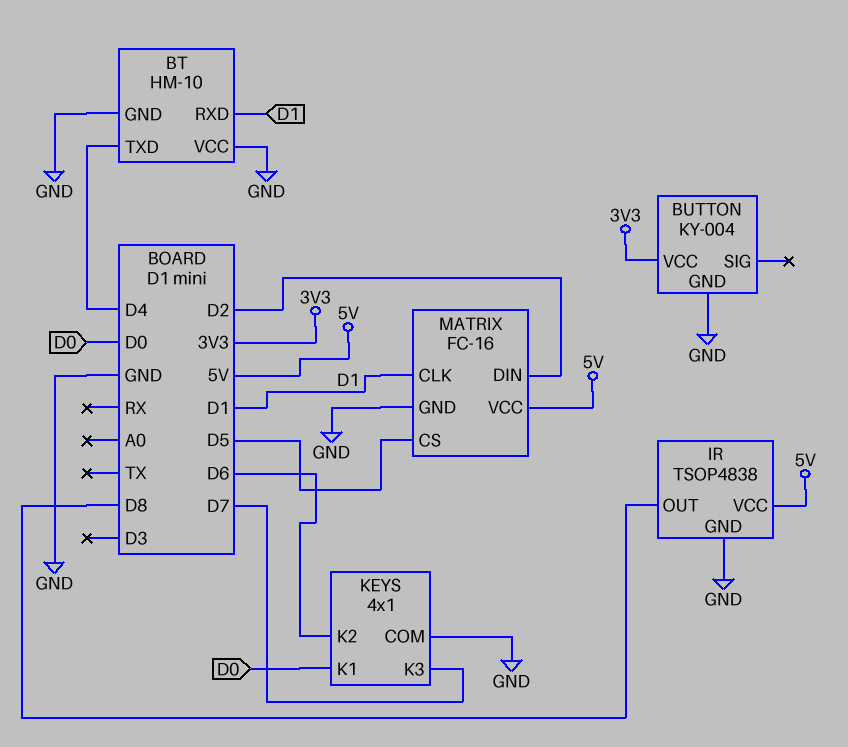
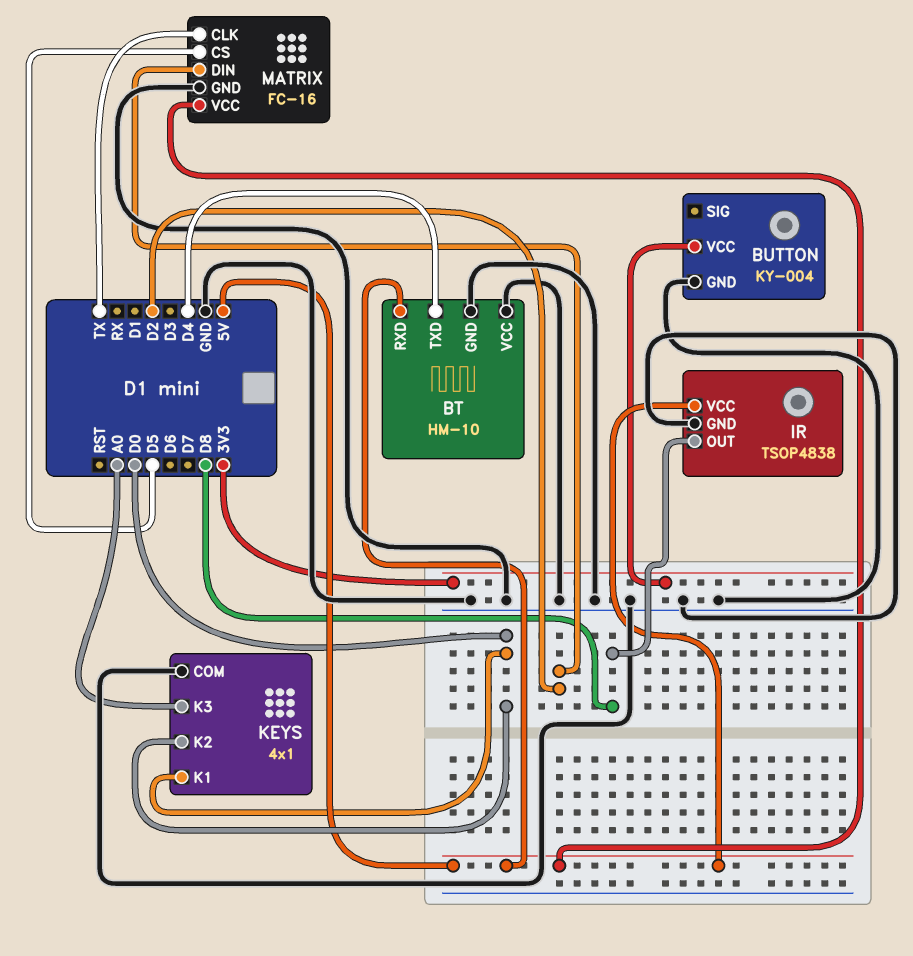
BT pin RXD: D1 -> 5V
KEYS pin K2: D6 -> D0
KEYS pin K3: D7 -> A0
MATRIX pin CLK: D1 -> TX

